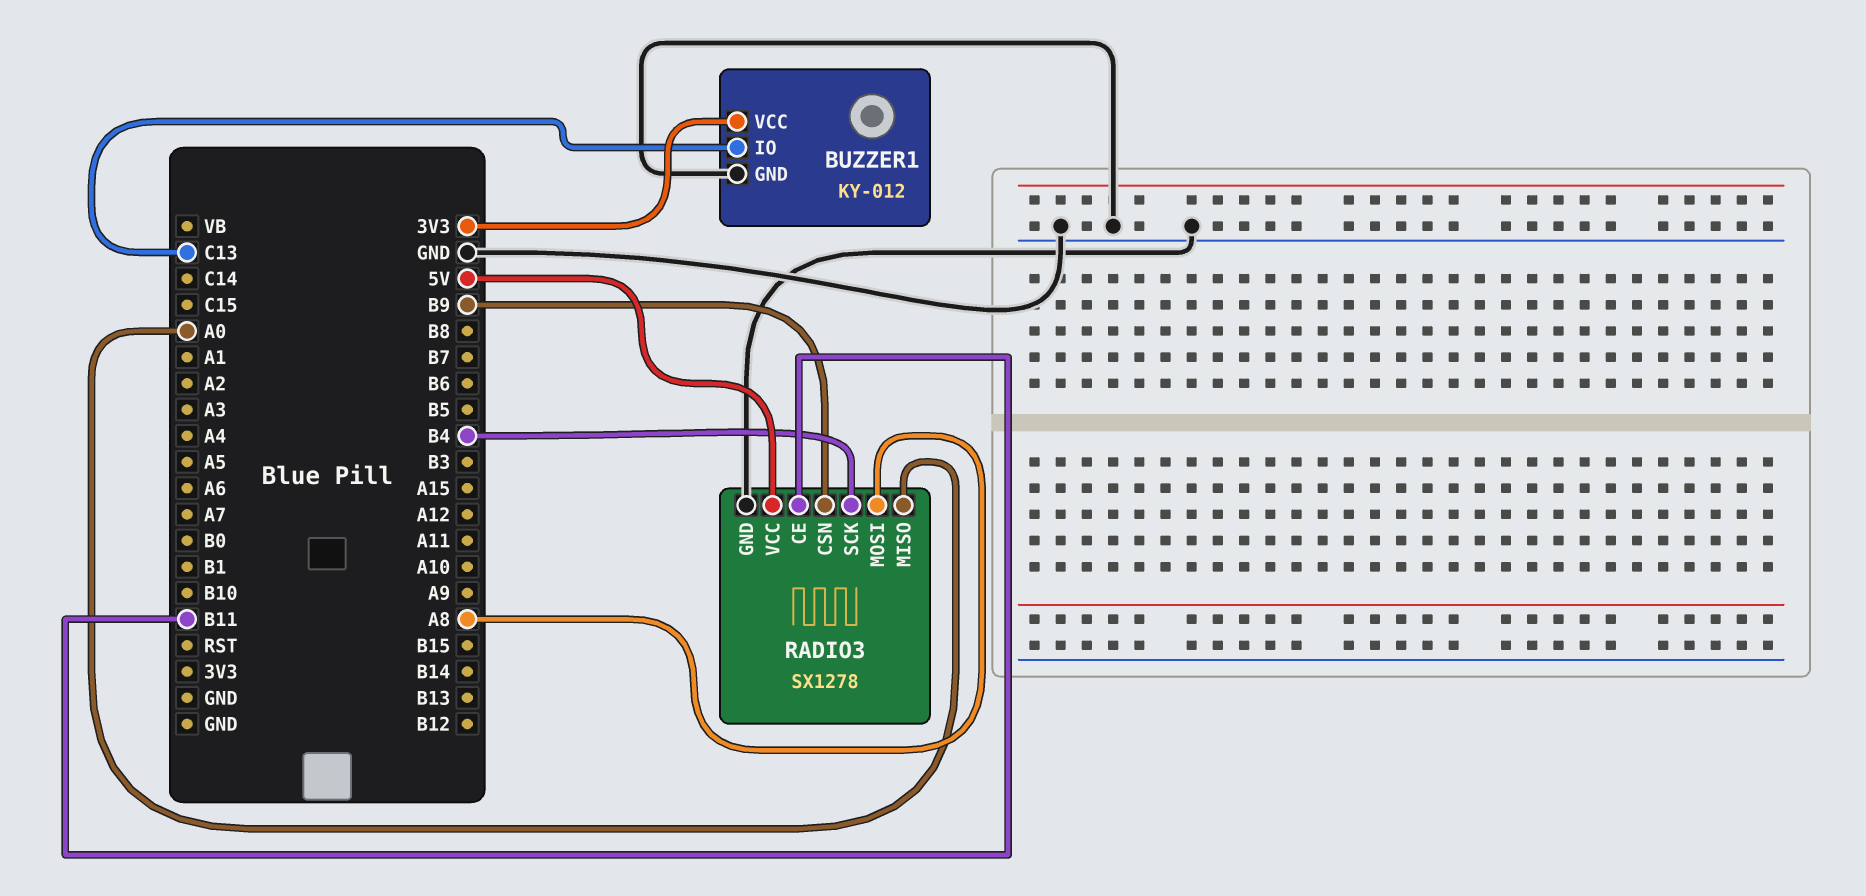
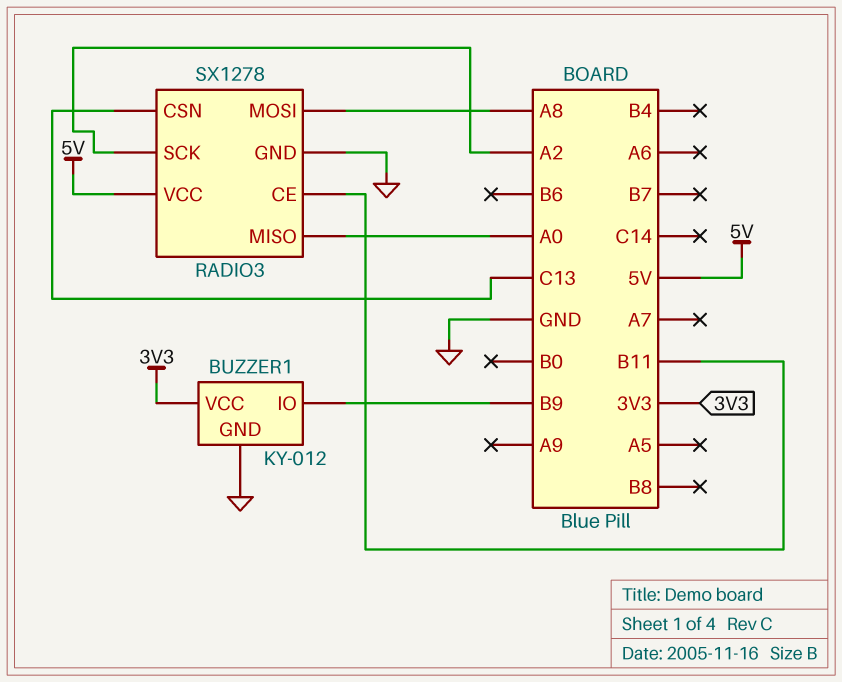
BUZZER1 pin IO: C13 -> B9
RADIO3 pin CSN: B9 -> C13
RADIO3 pin SCK: B4 -> A2

